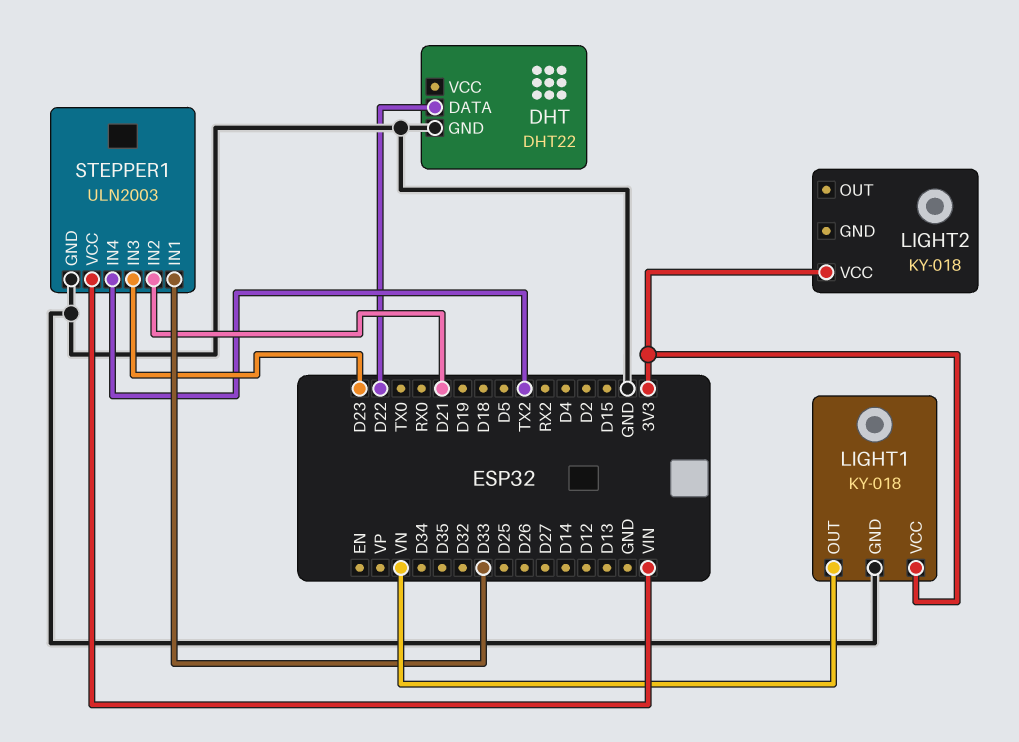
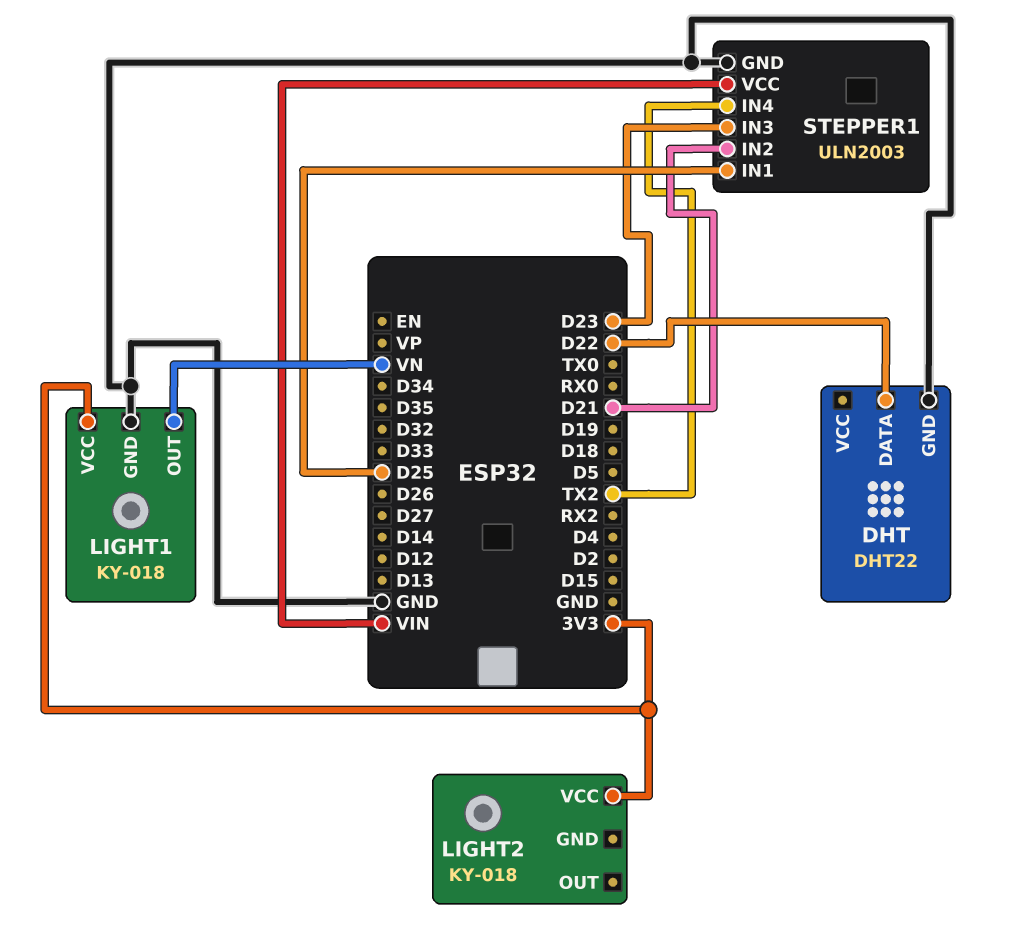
STEPPER1 pin IN1: D33 -> D25

